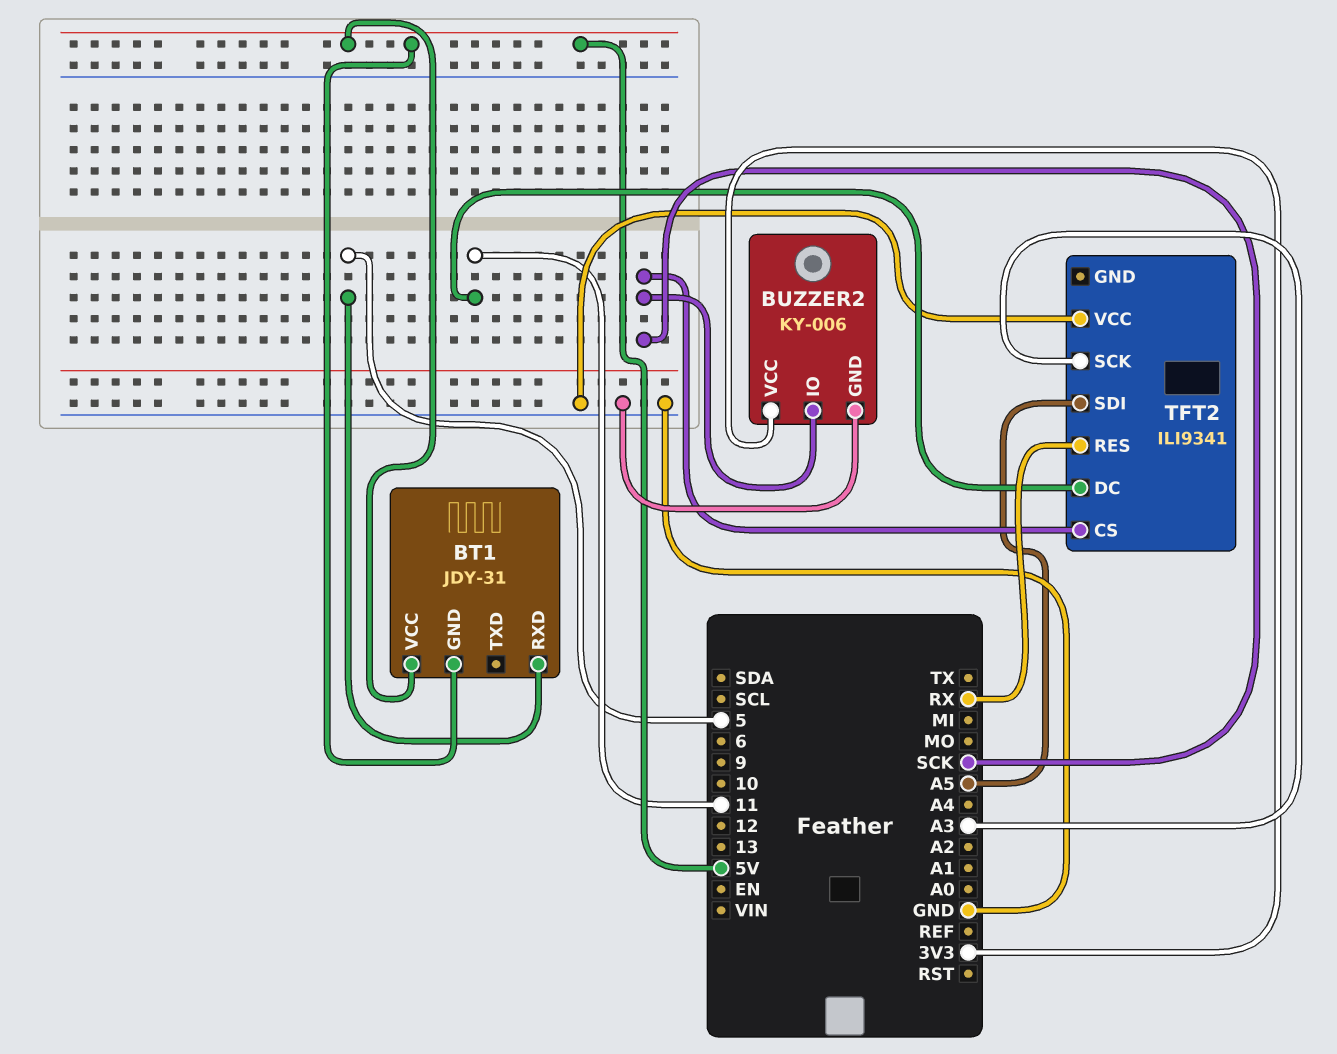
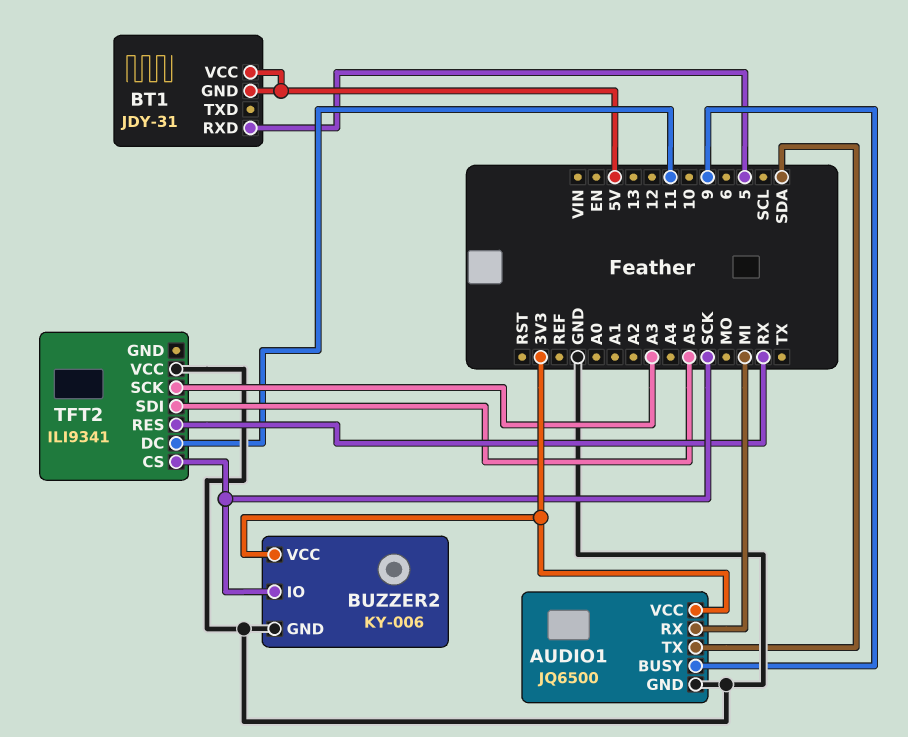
AUDIO1: none -> JQ6500
AUDIO1 pin BUSY: none -> 9
AUDIO1 pin GND: none -> GND
AUDIO1 pin RX: none -> MI
AUDIO1 pin TX: none -> SDA
AUDIO1 pin VCC: none -> 3V3

